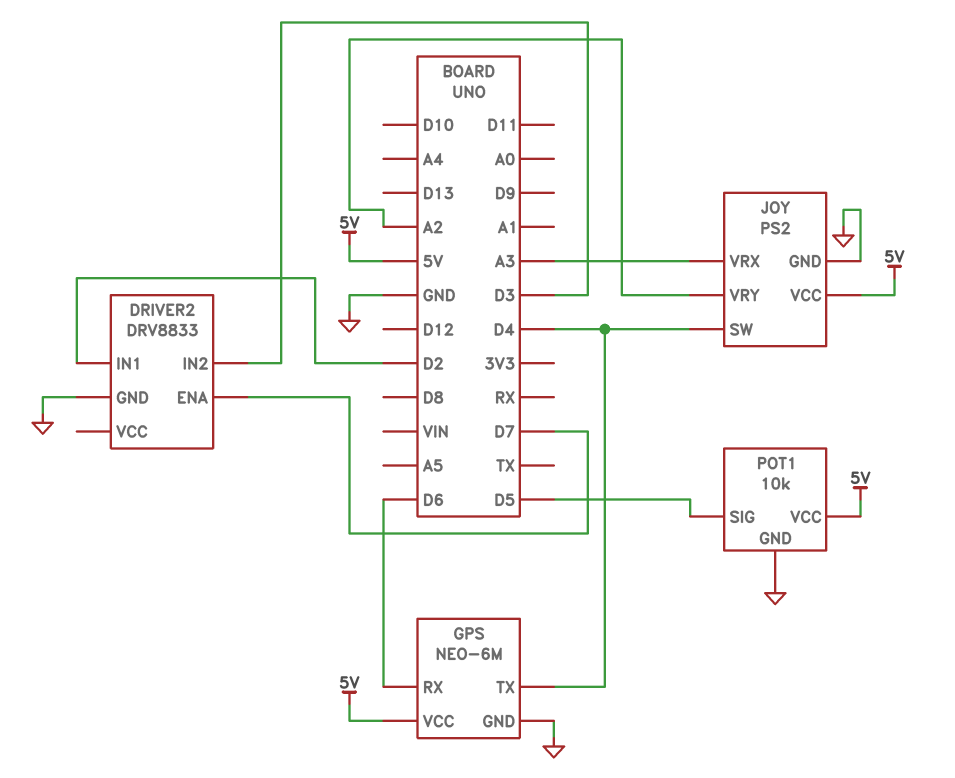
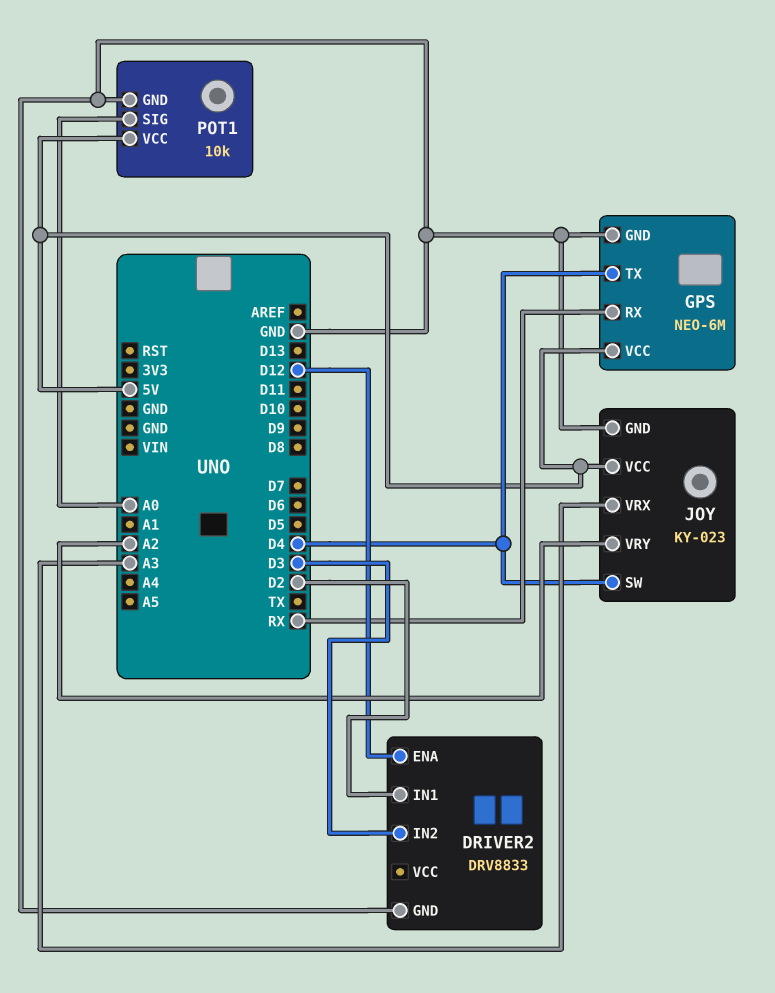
DRIVER2 pin ENA: D7 -> D12
GPS pin RX: D6 -> RX
JOY: PS2 -> KY-023
POT1 pin SIG: D5 -> A0

